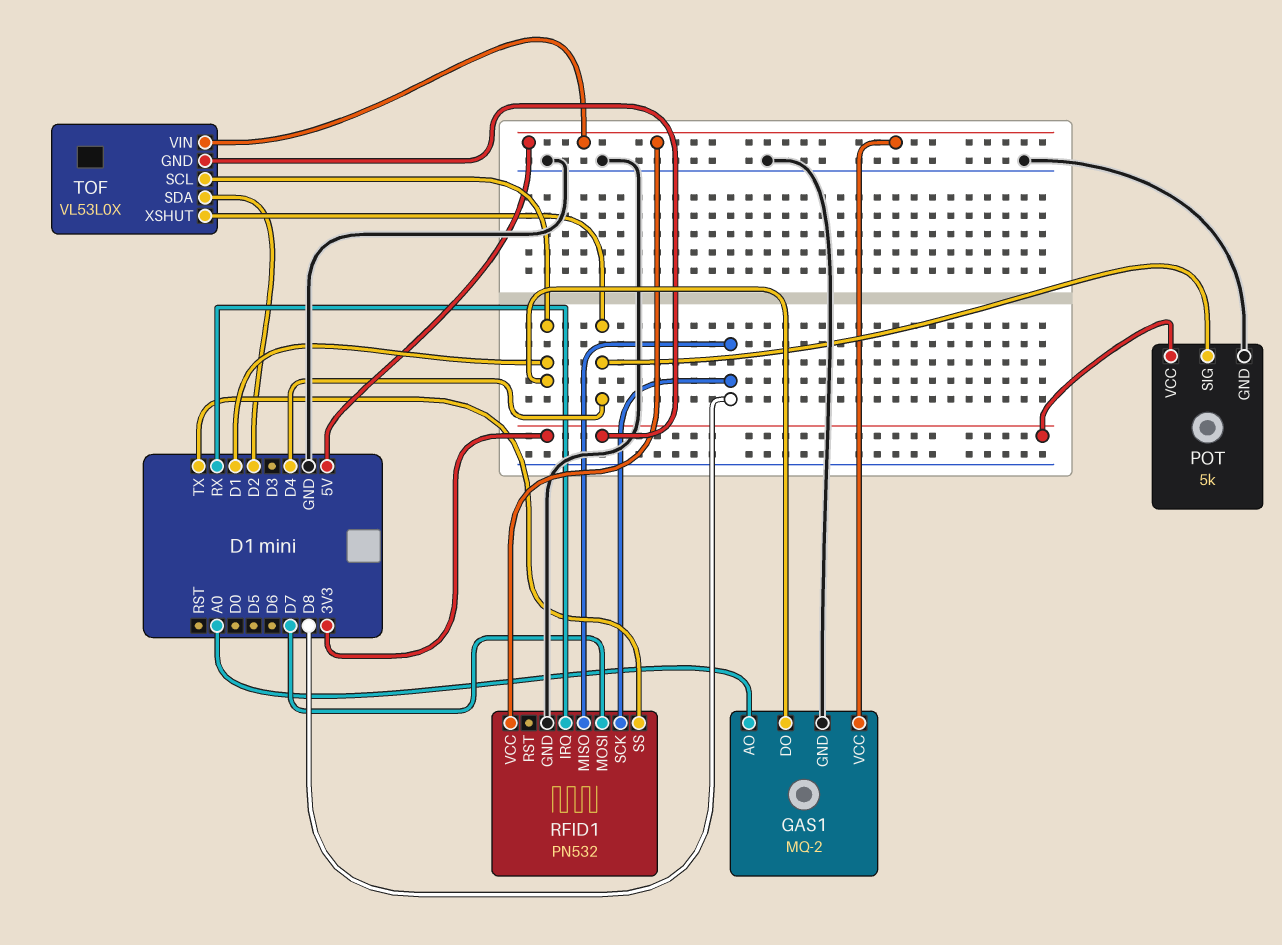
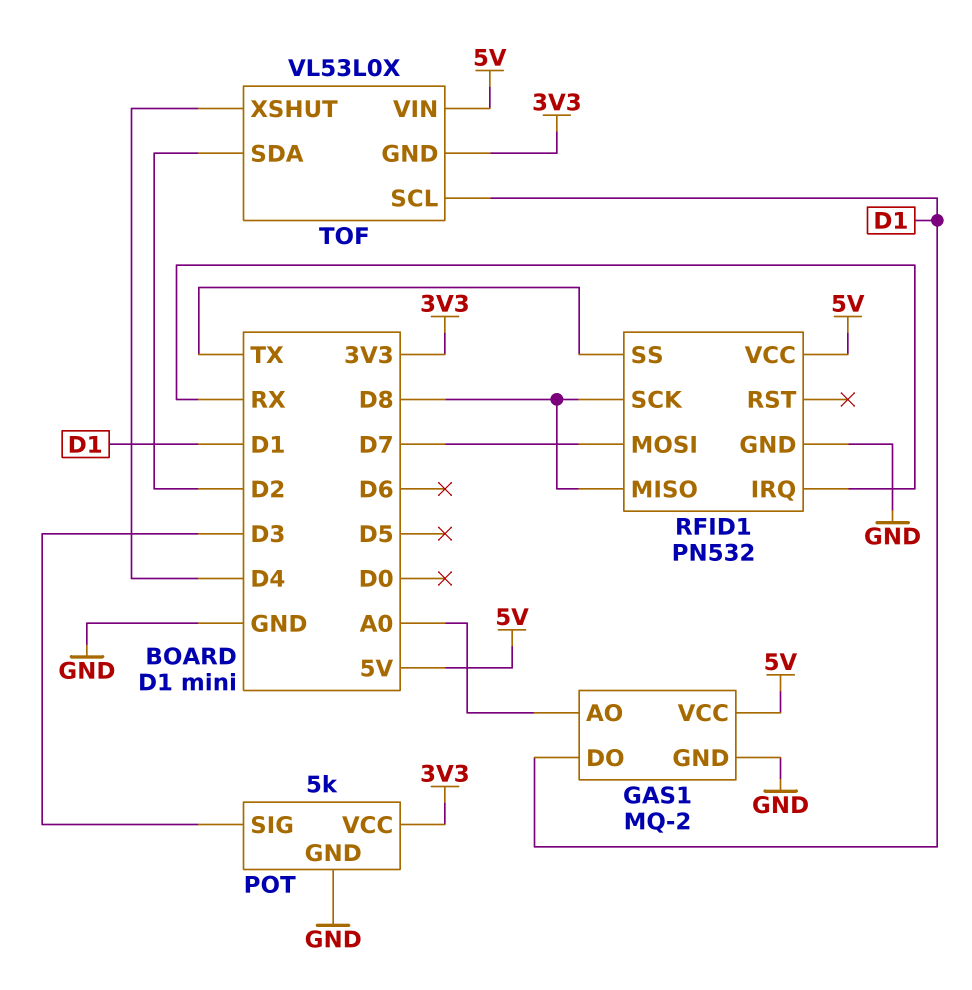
POT pin SIG: D4 -> D3

